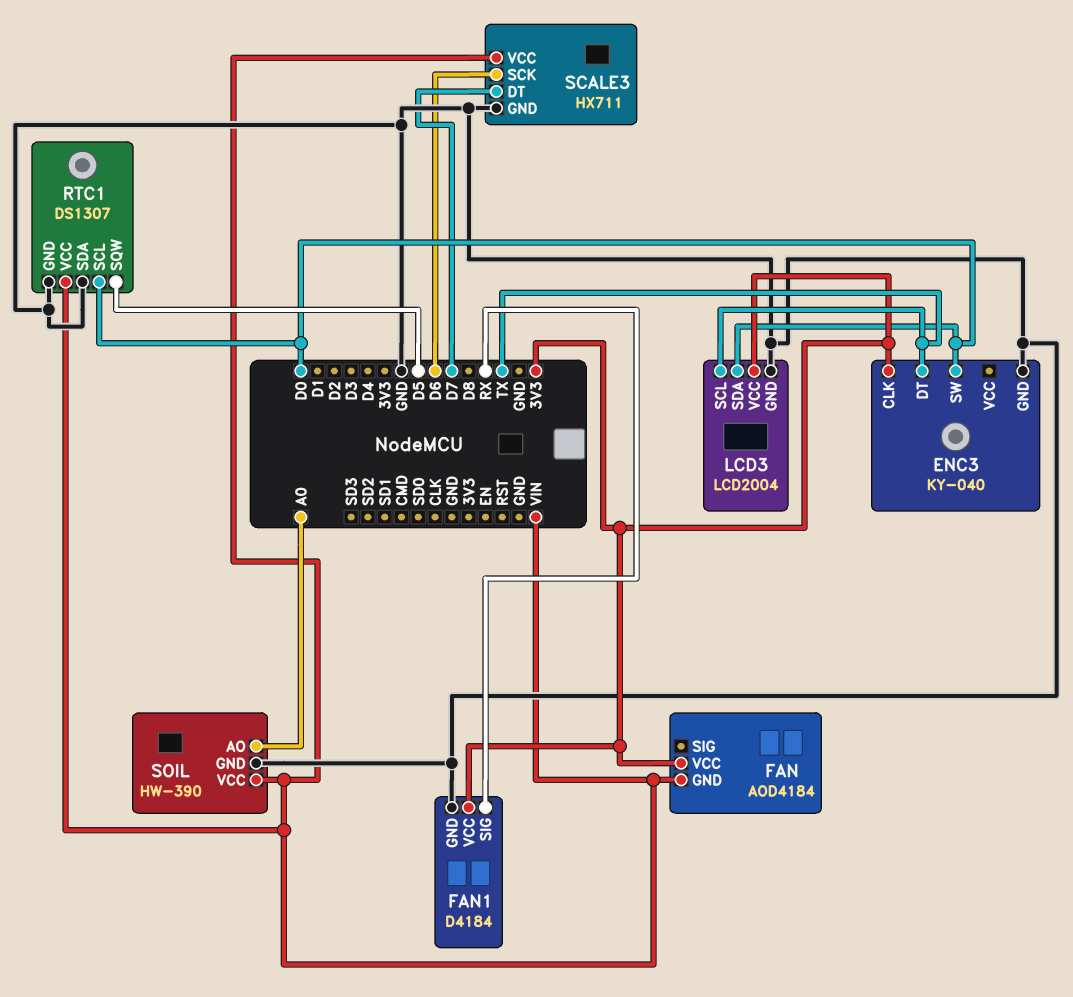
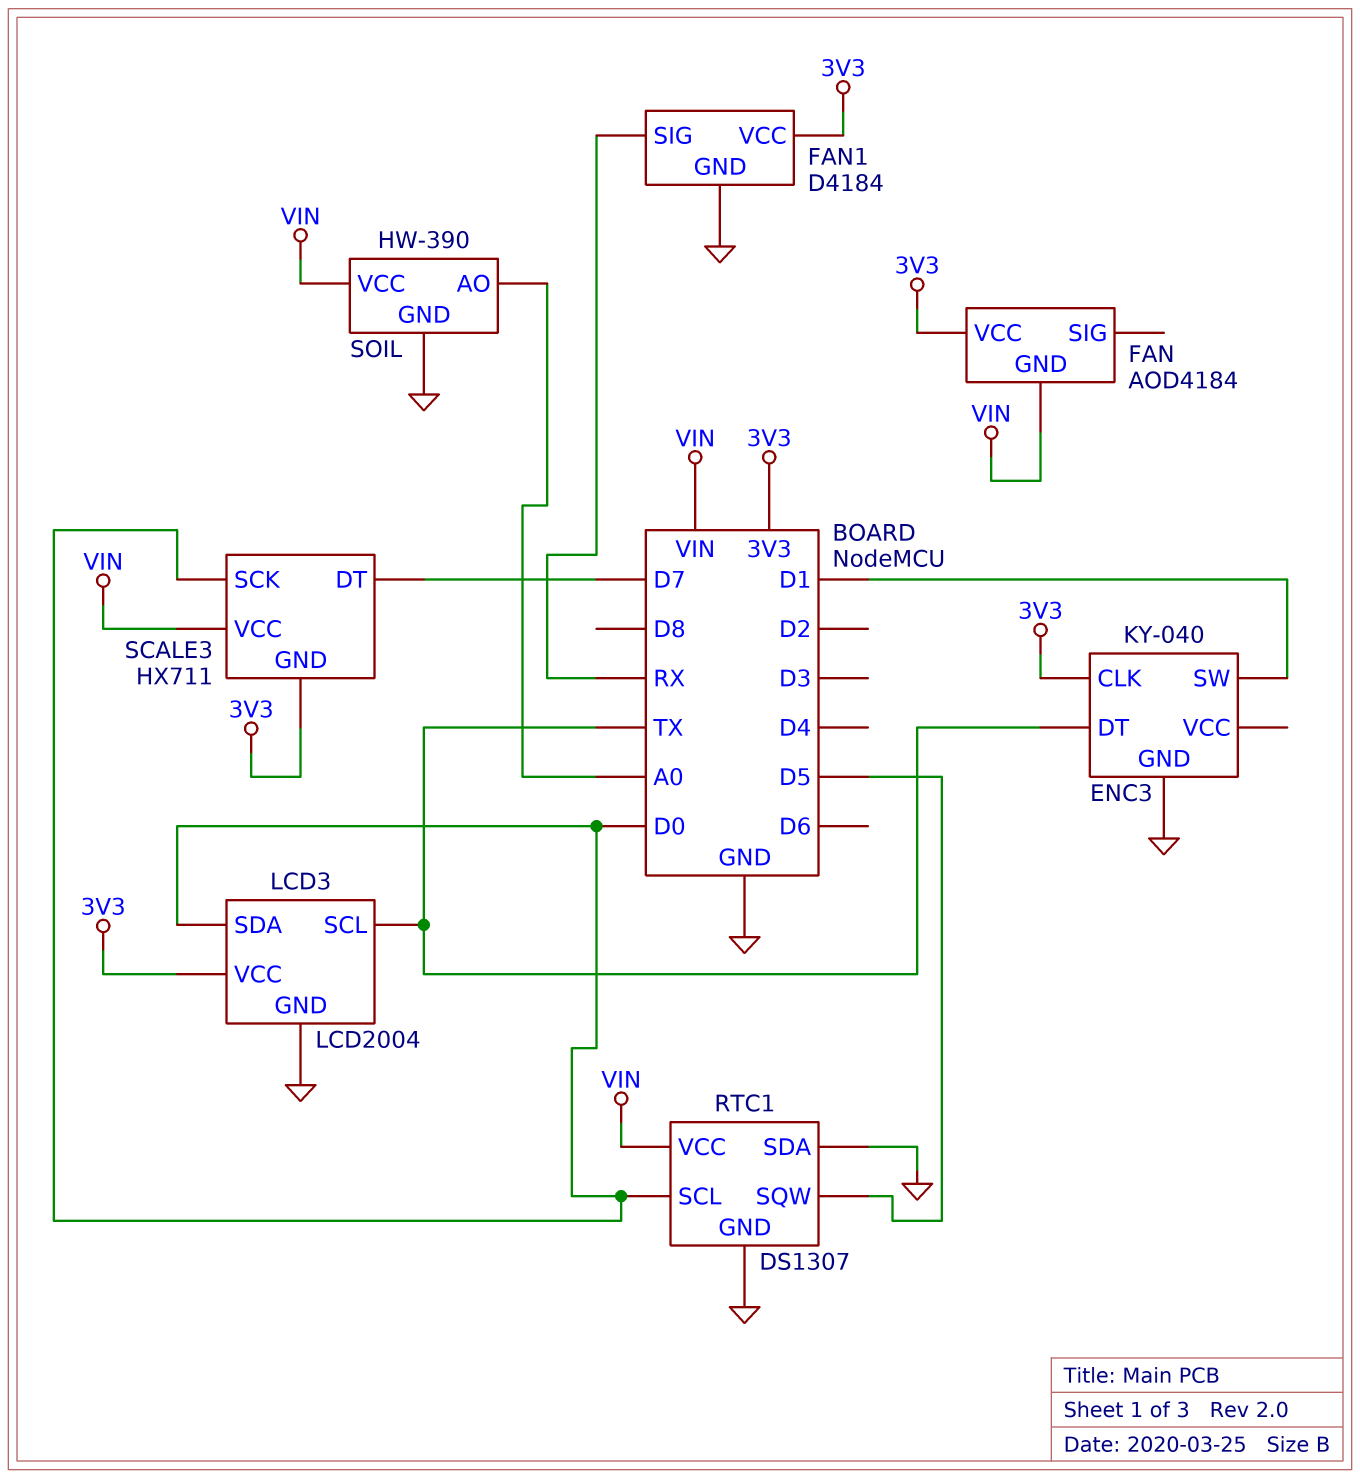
ENC3 pin SW: D0 -> D1
SCALE3 pin GND: GND -> 3V3
SCALE3 pin SCK: D6 -> D0

